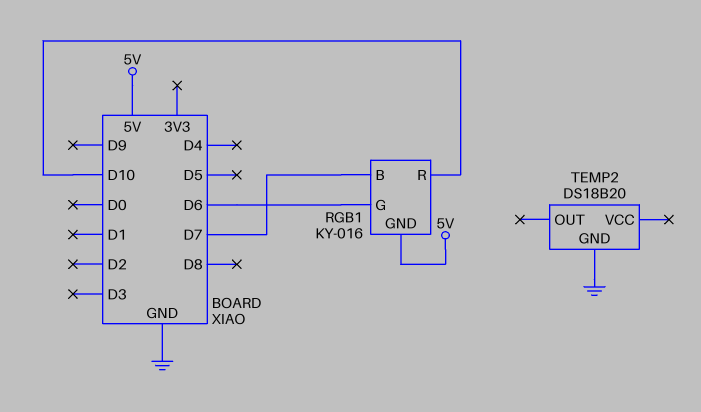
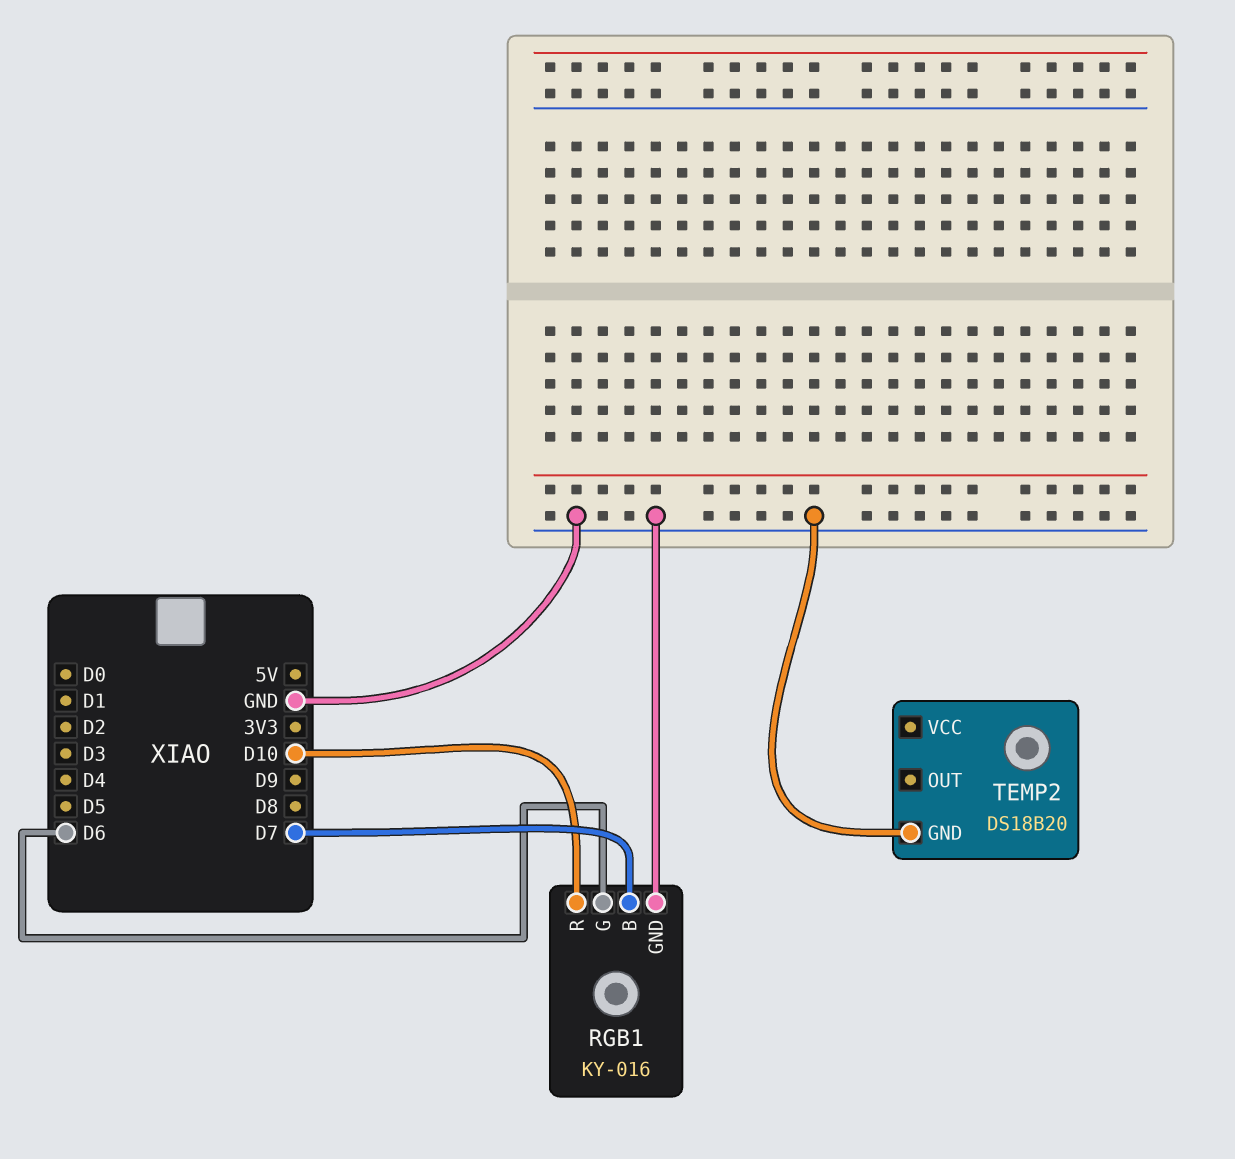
RGB1 pin GND: 5V -> GND

